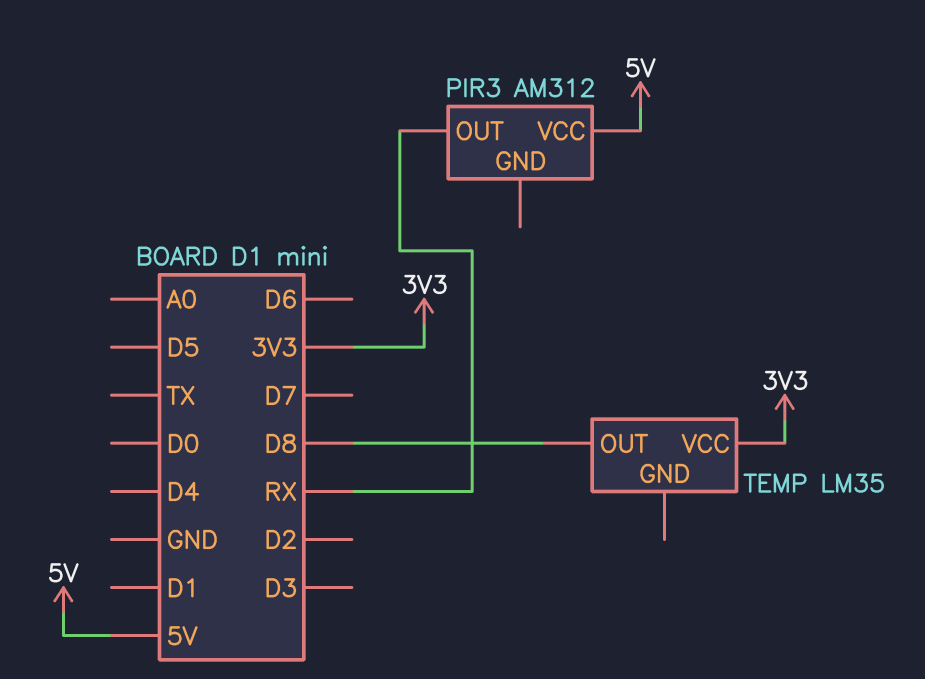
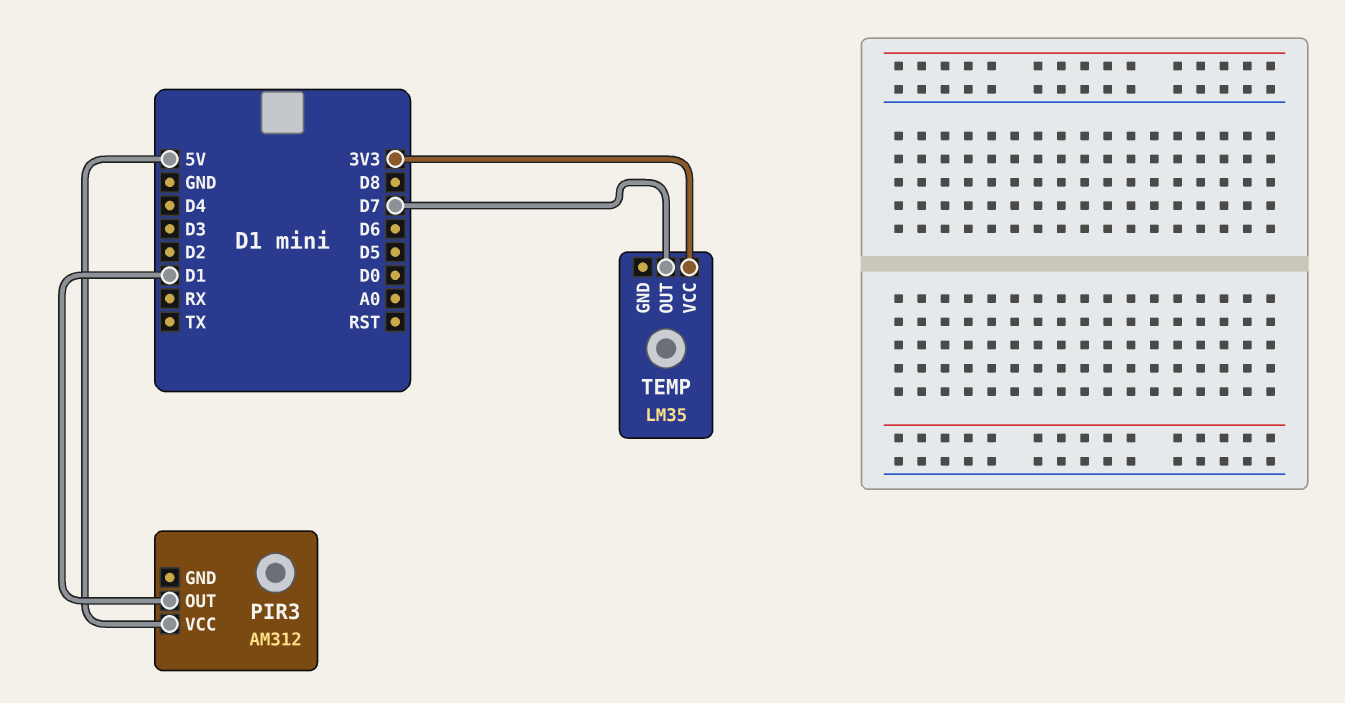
PIR3 pin OUT: RX -> D1
TEMP pin OUT: D8 -> D7

